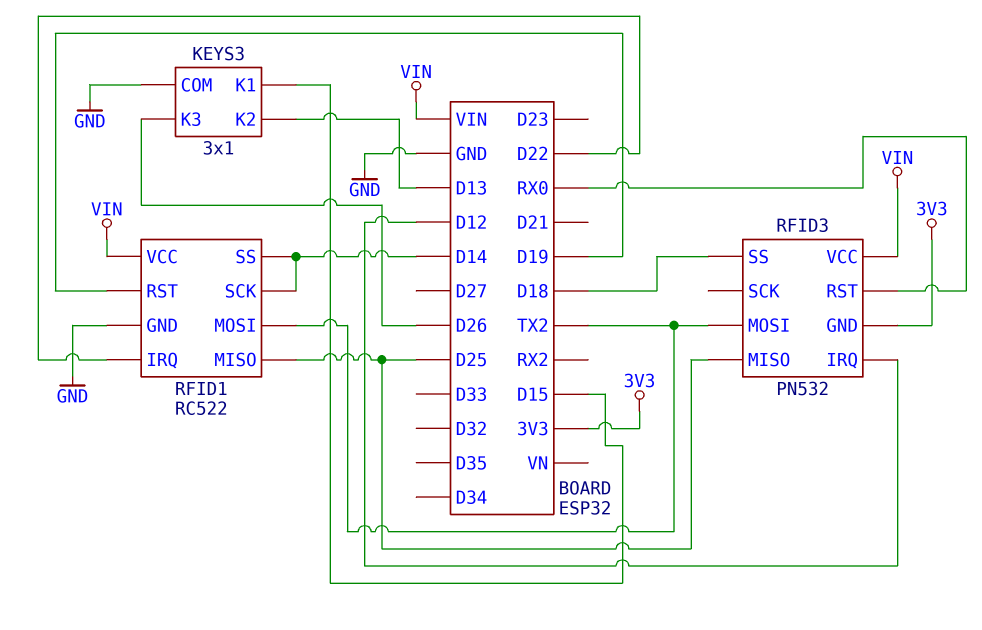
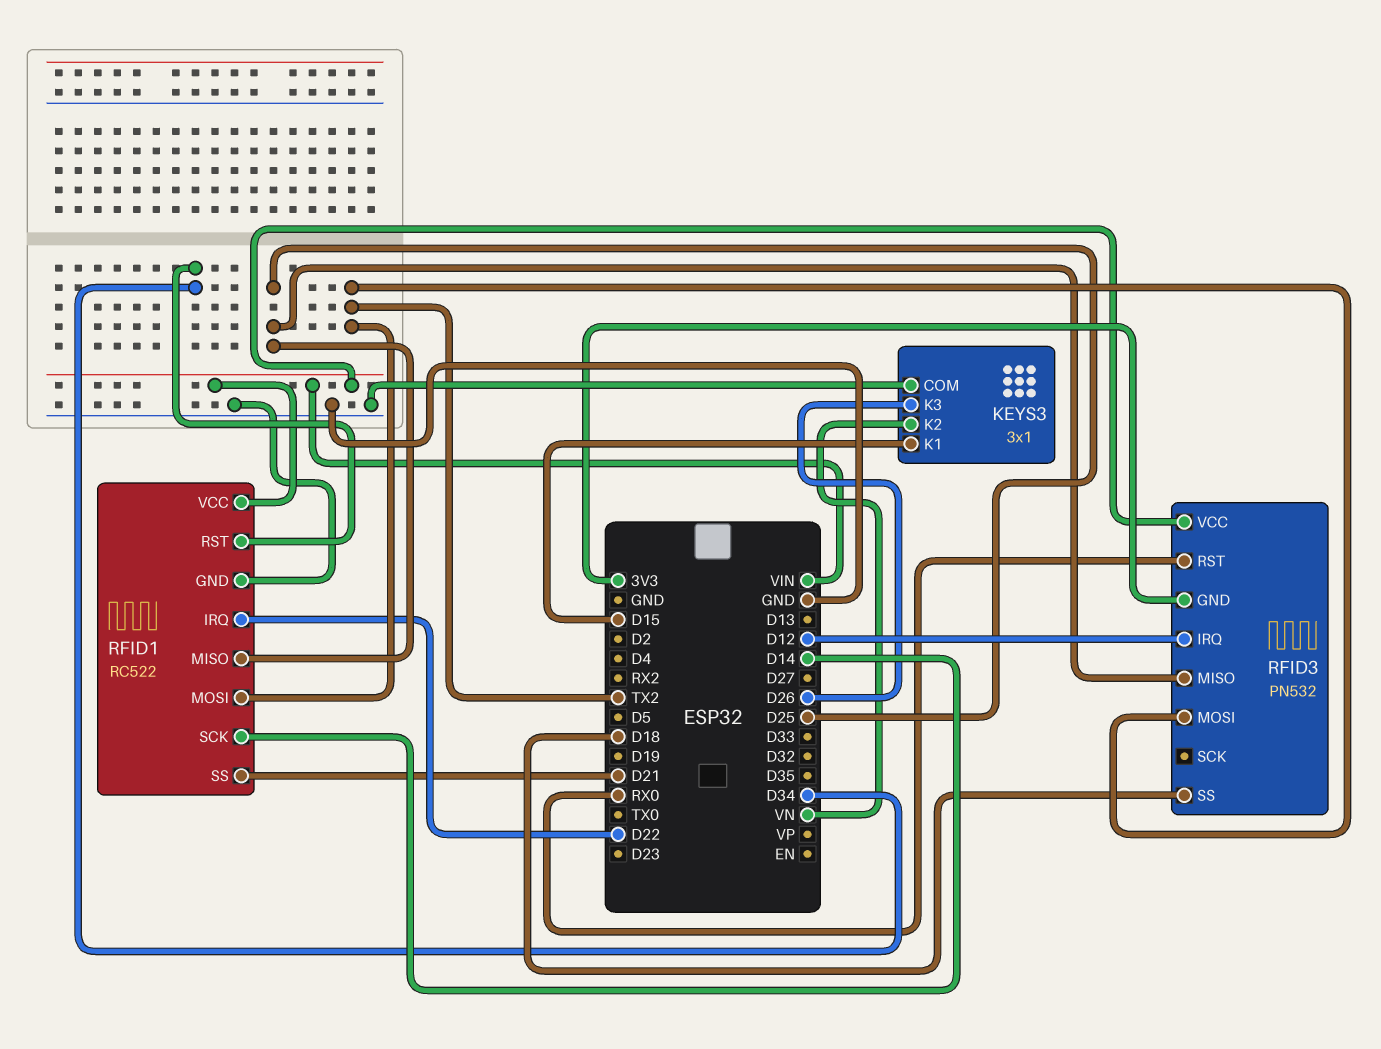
KEYS3 pin K2: D13 -> VN
RFID1 pin RST: D19 -> D34
RFID1 pin SS: D14 -> D21

